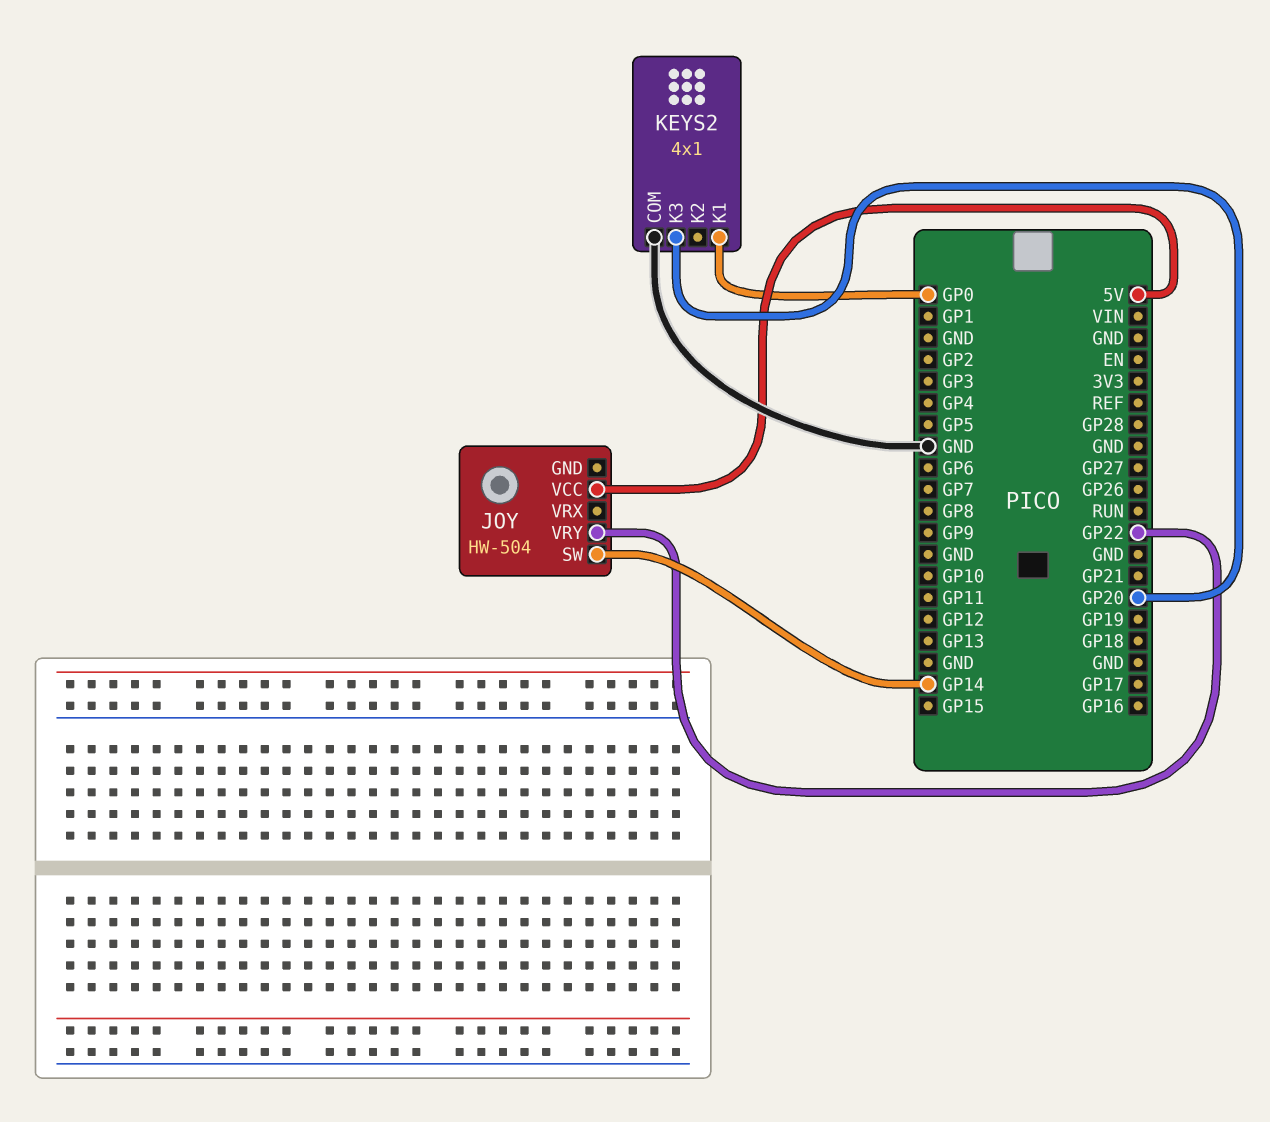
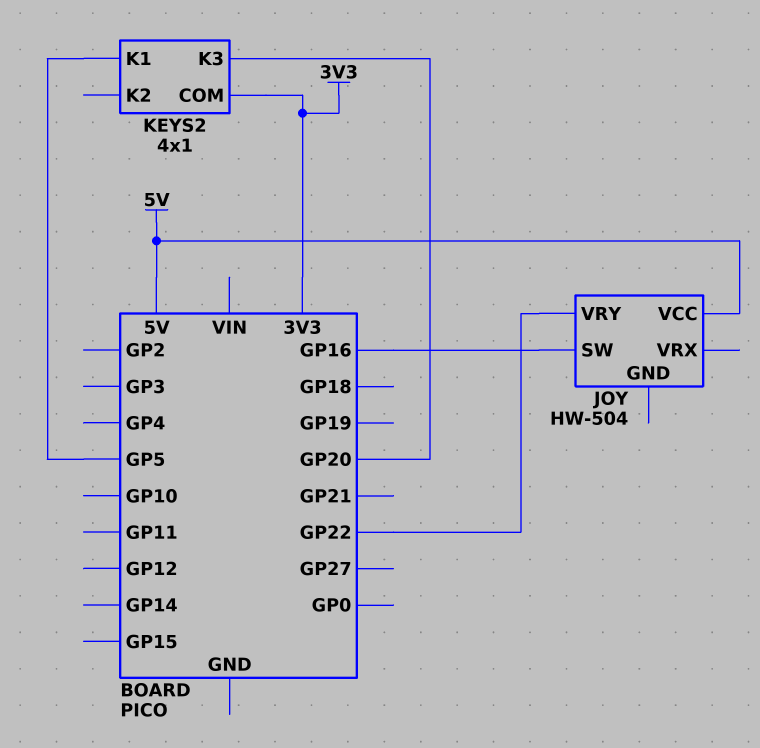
JOY pin SW: GP14 -> GP16
KEYS2 pin COM: GND -> 3V3
KEYS2 pin K1: GP0 -> GP5

